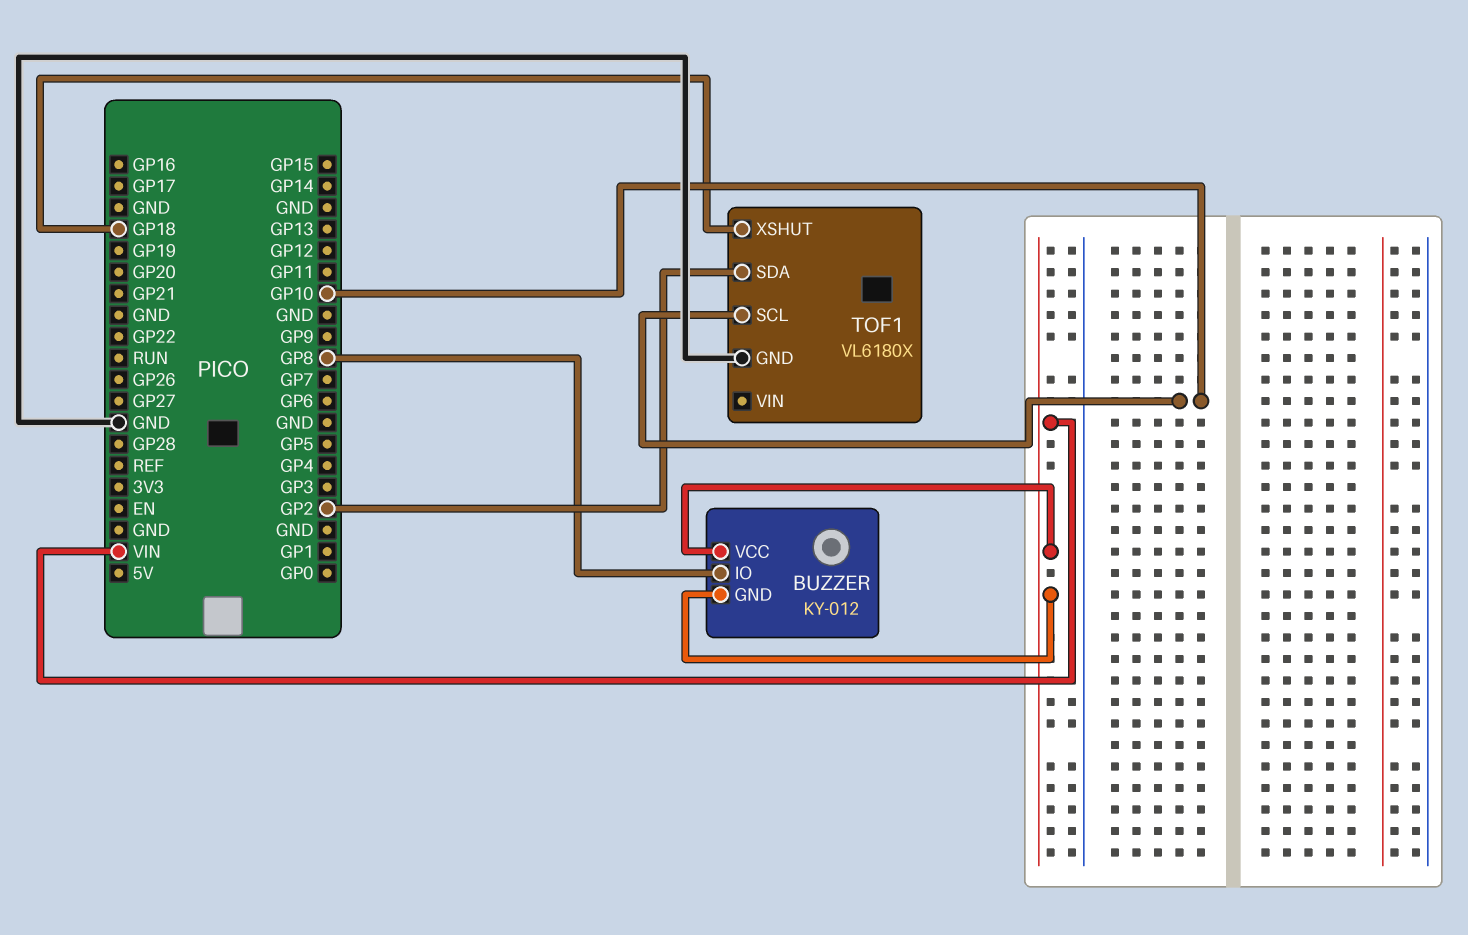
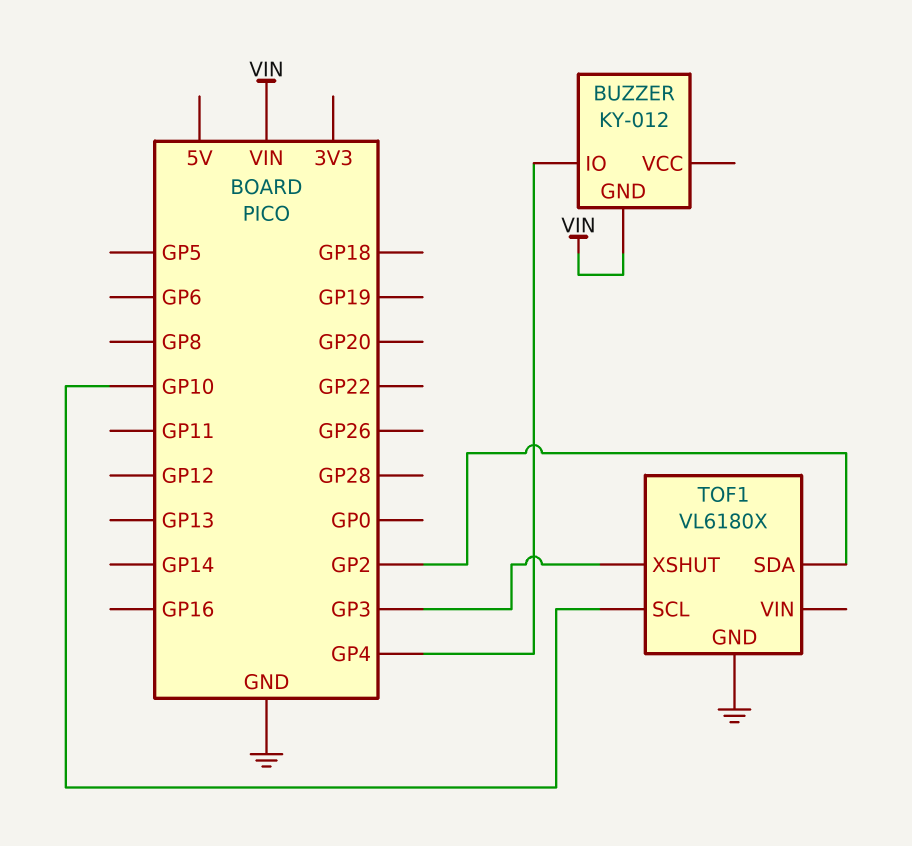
BUZZER pin IO: GP8 -> GP4
BUZZER pin VCC: VIN -> none
TOF1 pin XSHUT: GP18 -> GP3

